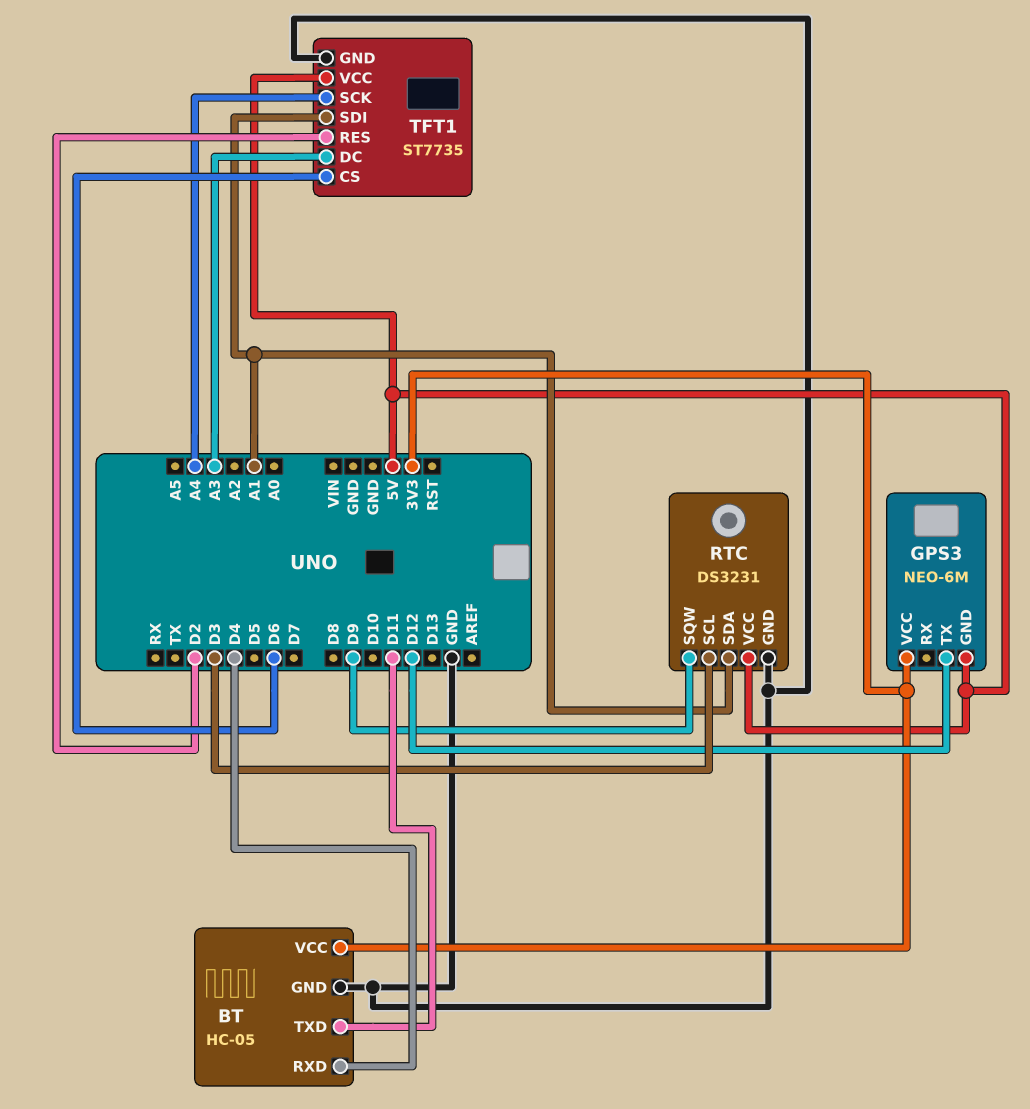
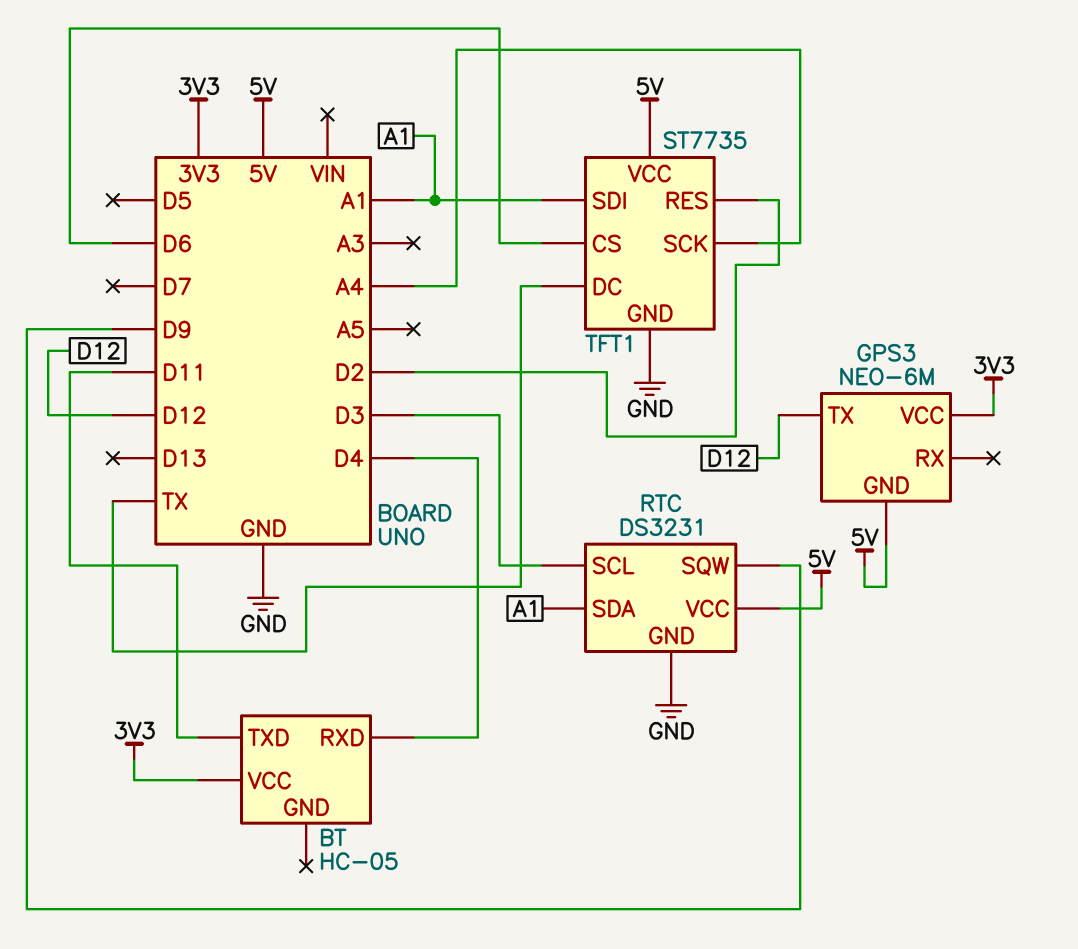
BT pin GND: GND -> none
TFT1 pin DC: A3 -> TX

